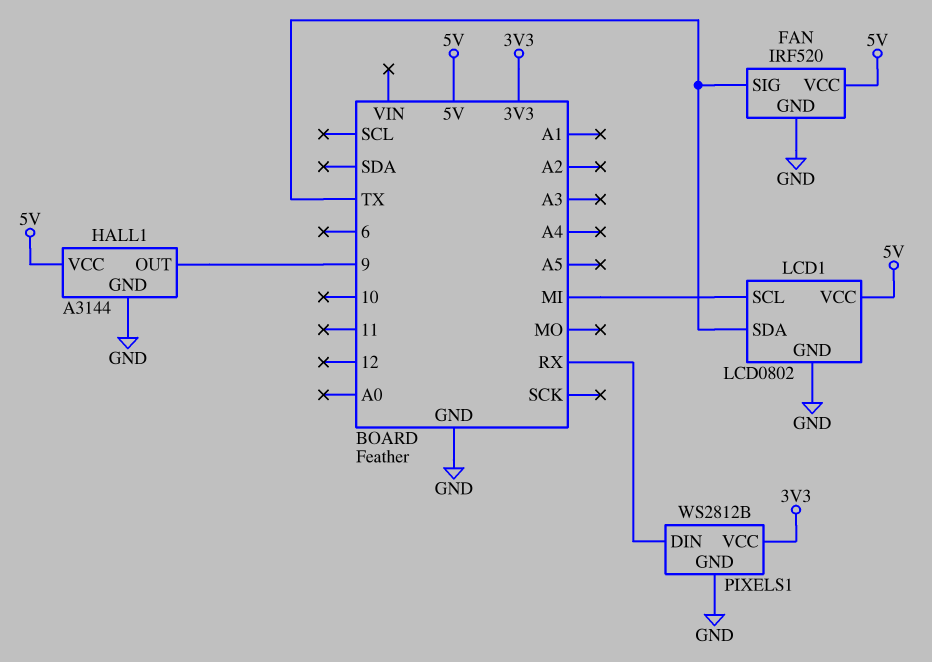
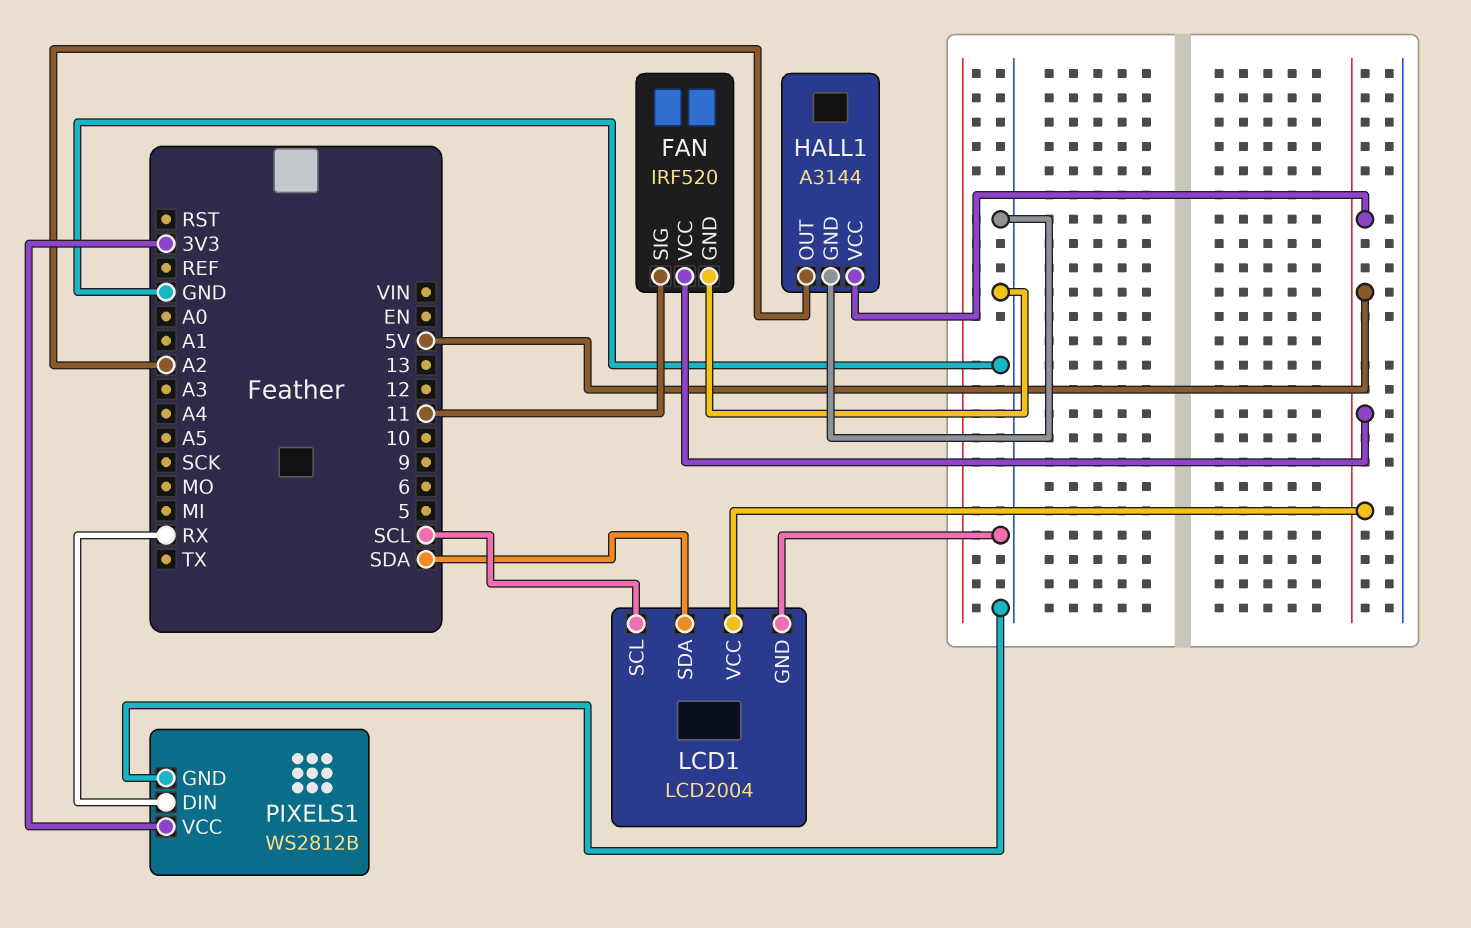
FAN pin SIG: TX -> 11
HALL1 pin OUT: 9 -> A2
LCD1: LCD0802 -> LCD2004
LCD1 pin SCL: MI -> SCL
LCD1 pin SDA: TX -> SDA

